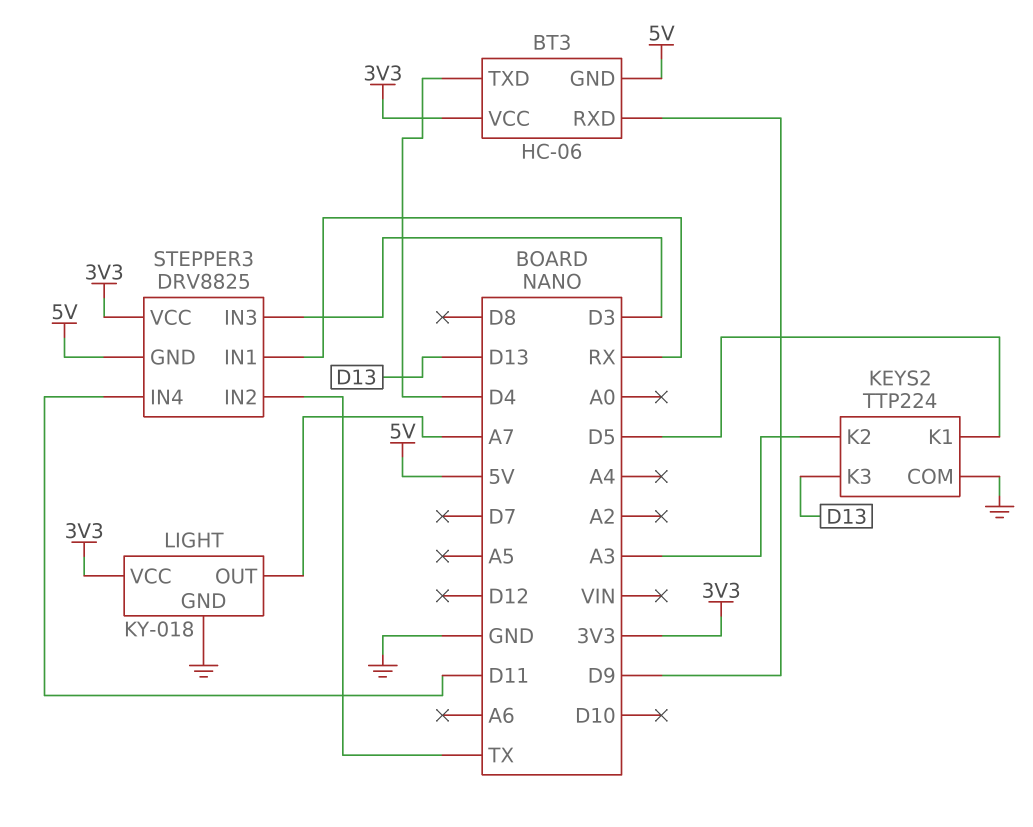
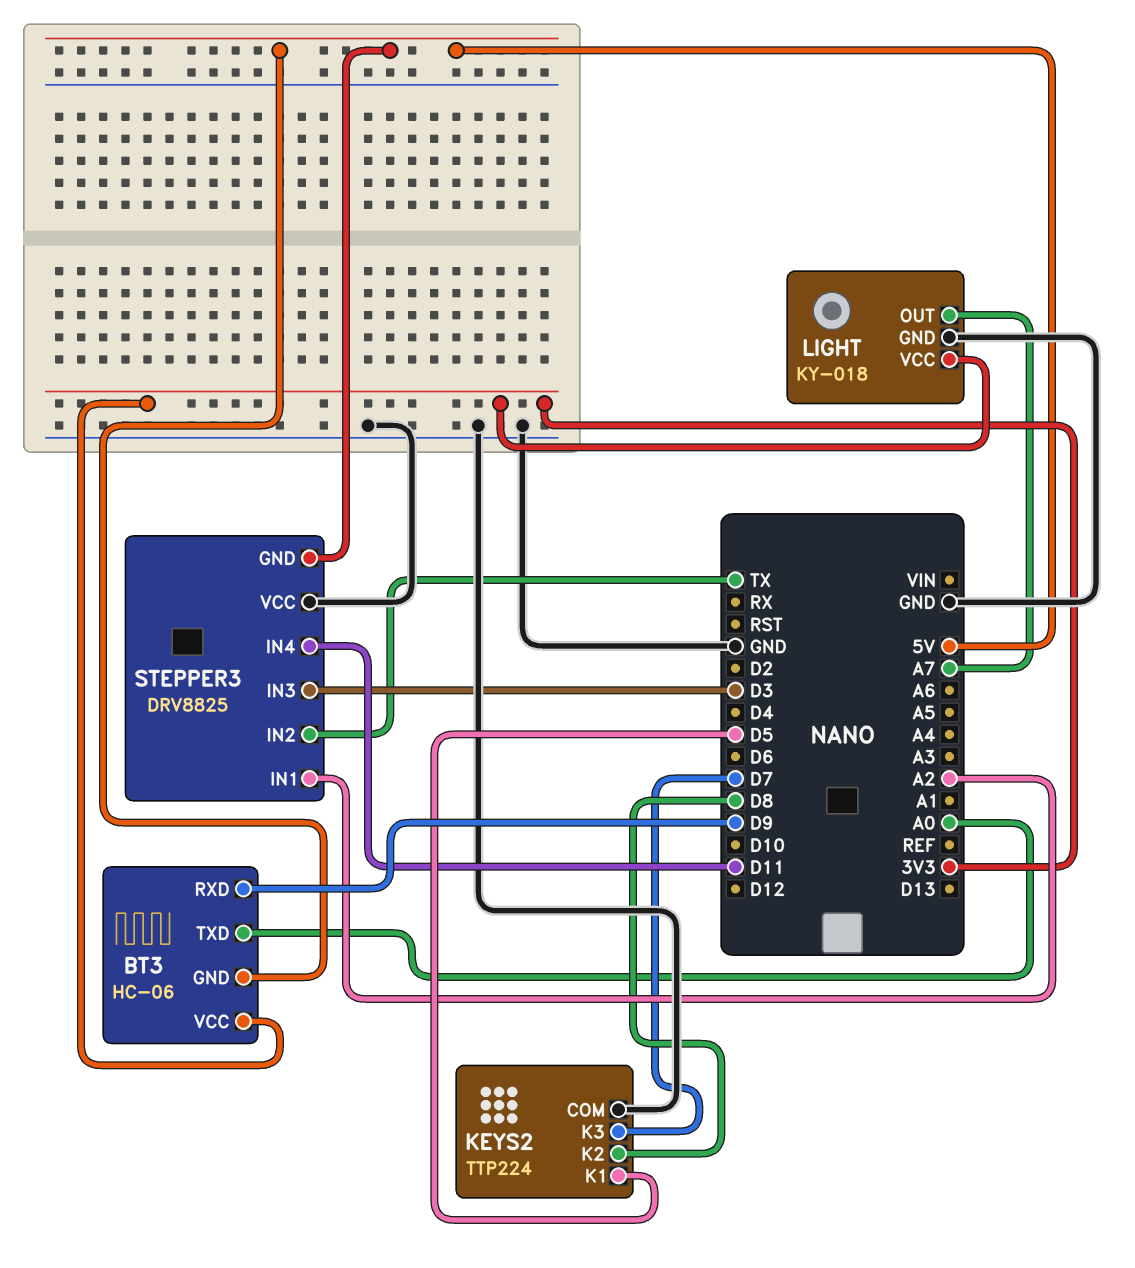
BT3 pin TXD: D4 -> A0
KEYS2 pin K2: A3 -> D8
KEYS2 pin K3: D13 -> D7
STEPPER3 pin IN1: RX -> A2
STEPPER3 pin VCC: 3V3 -> GND

